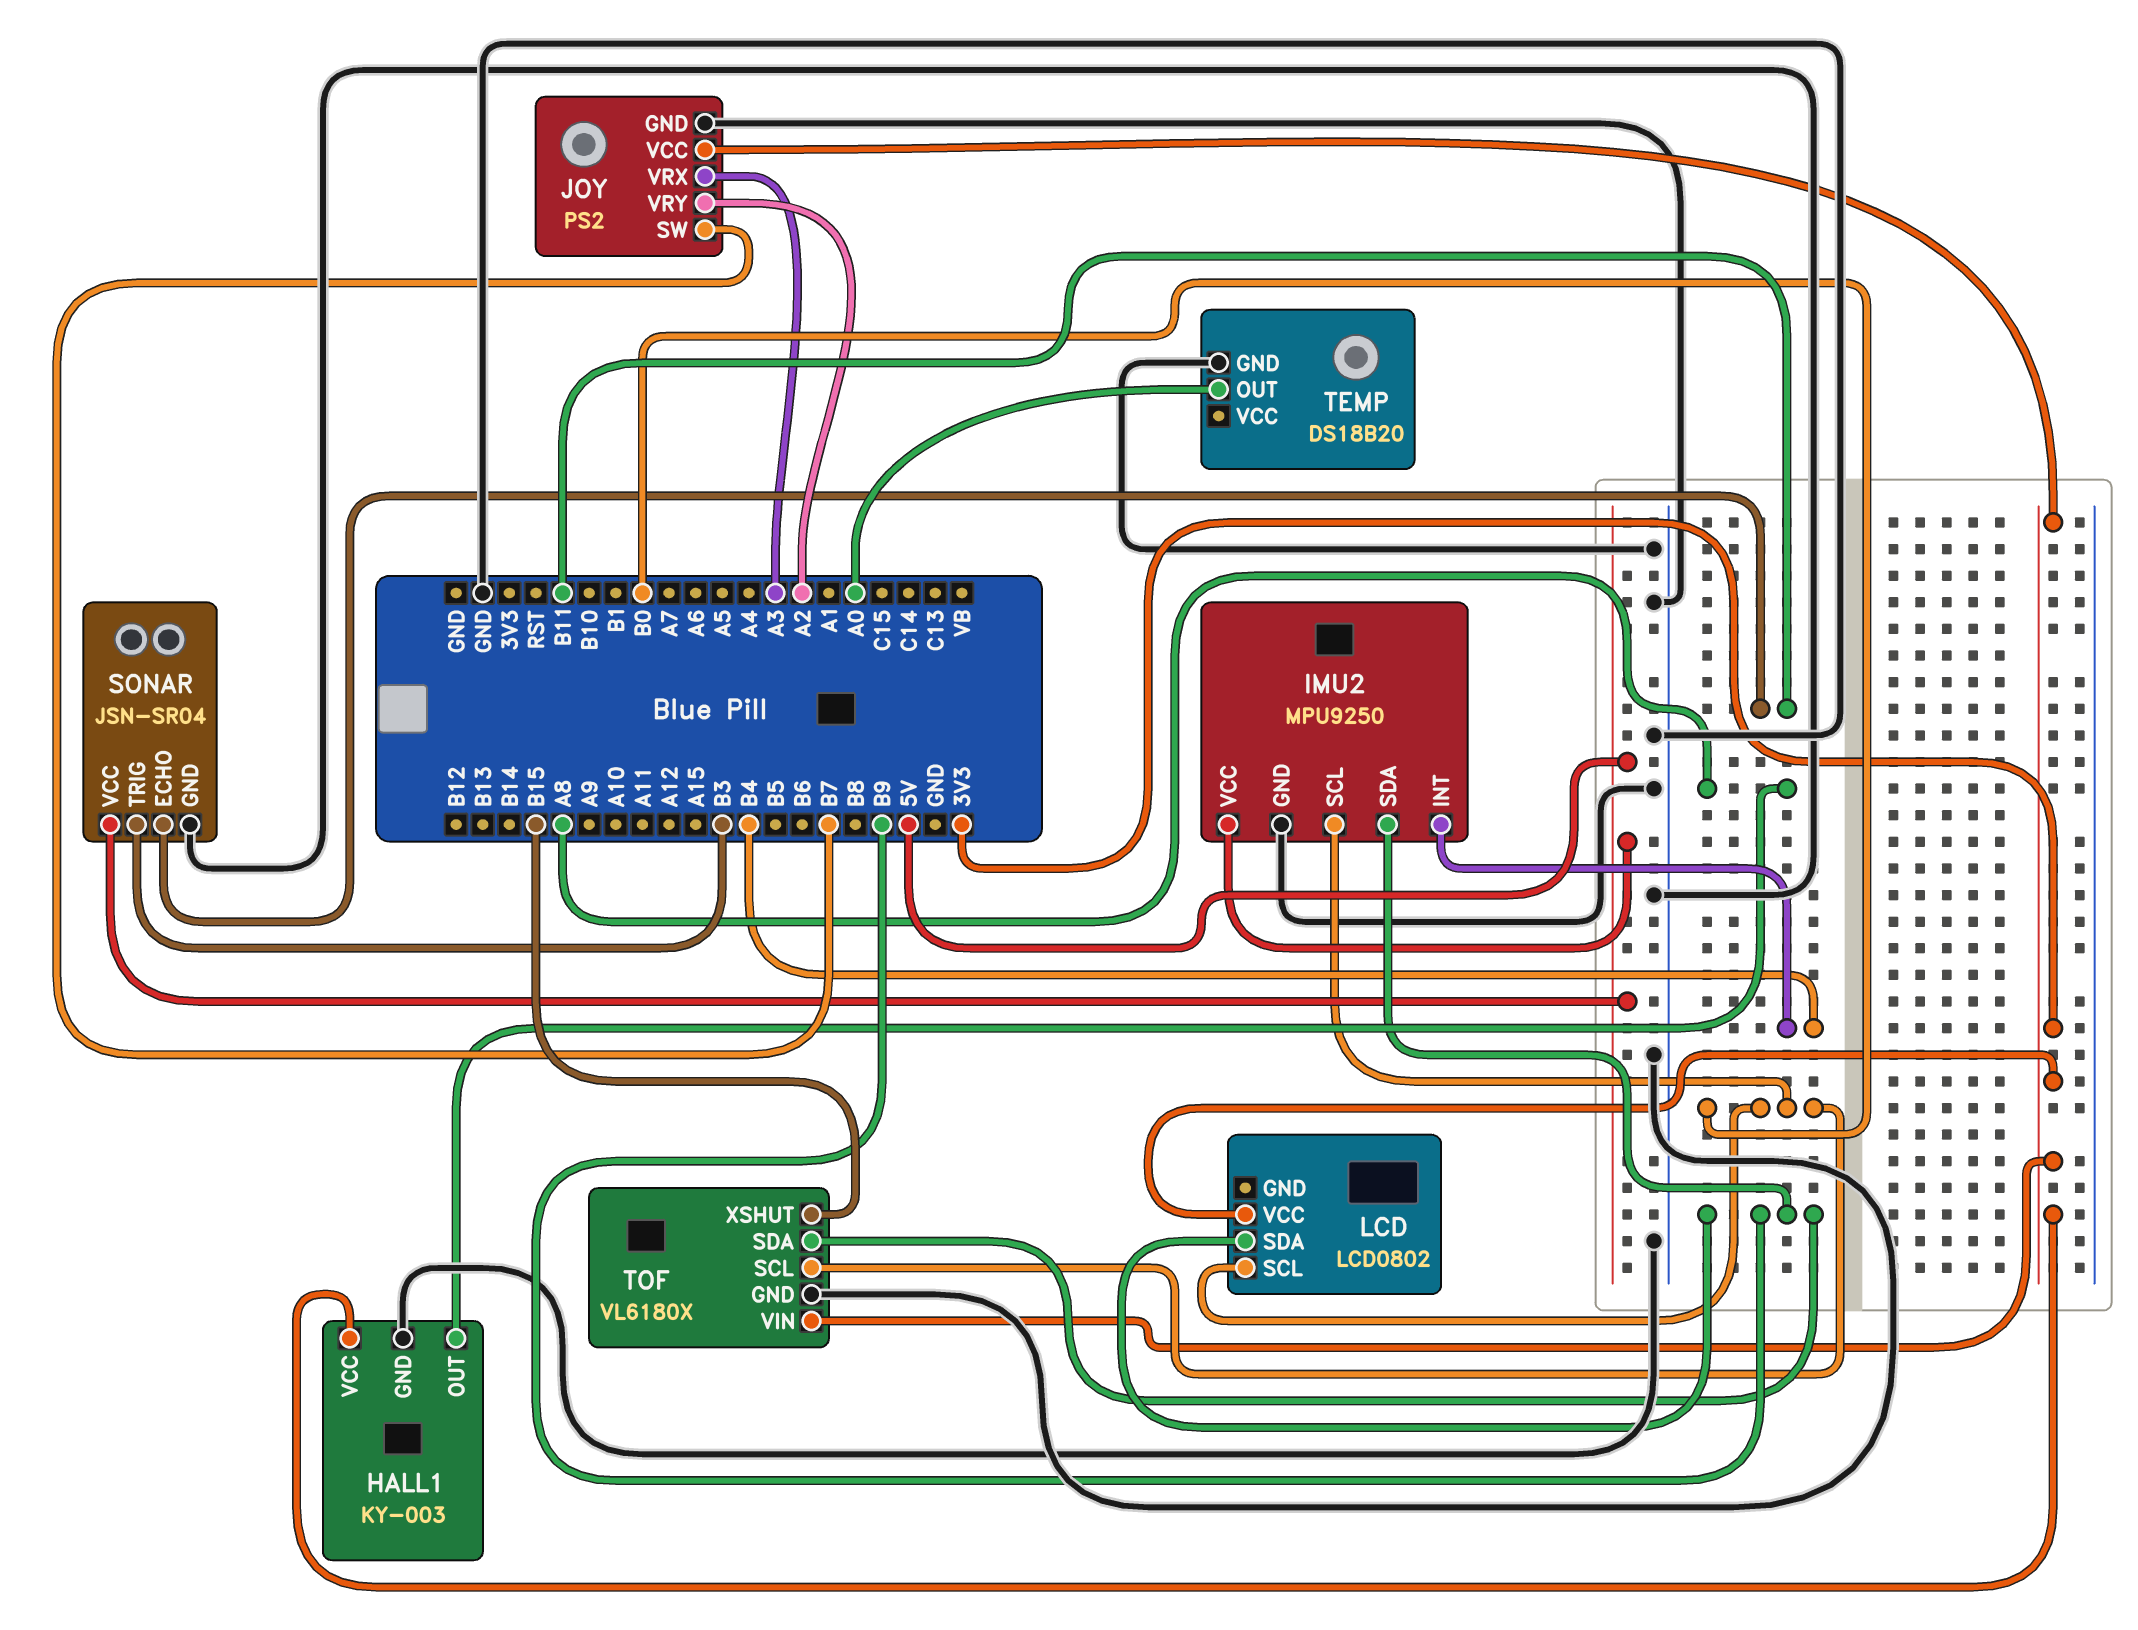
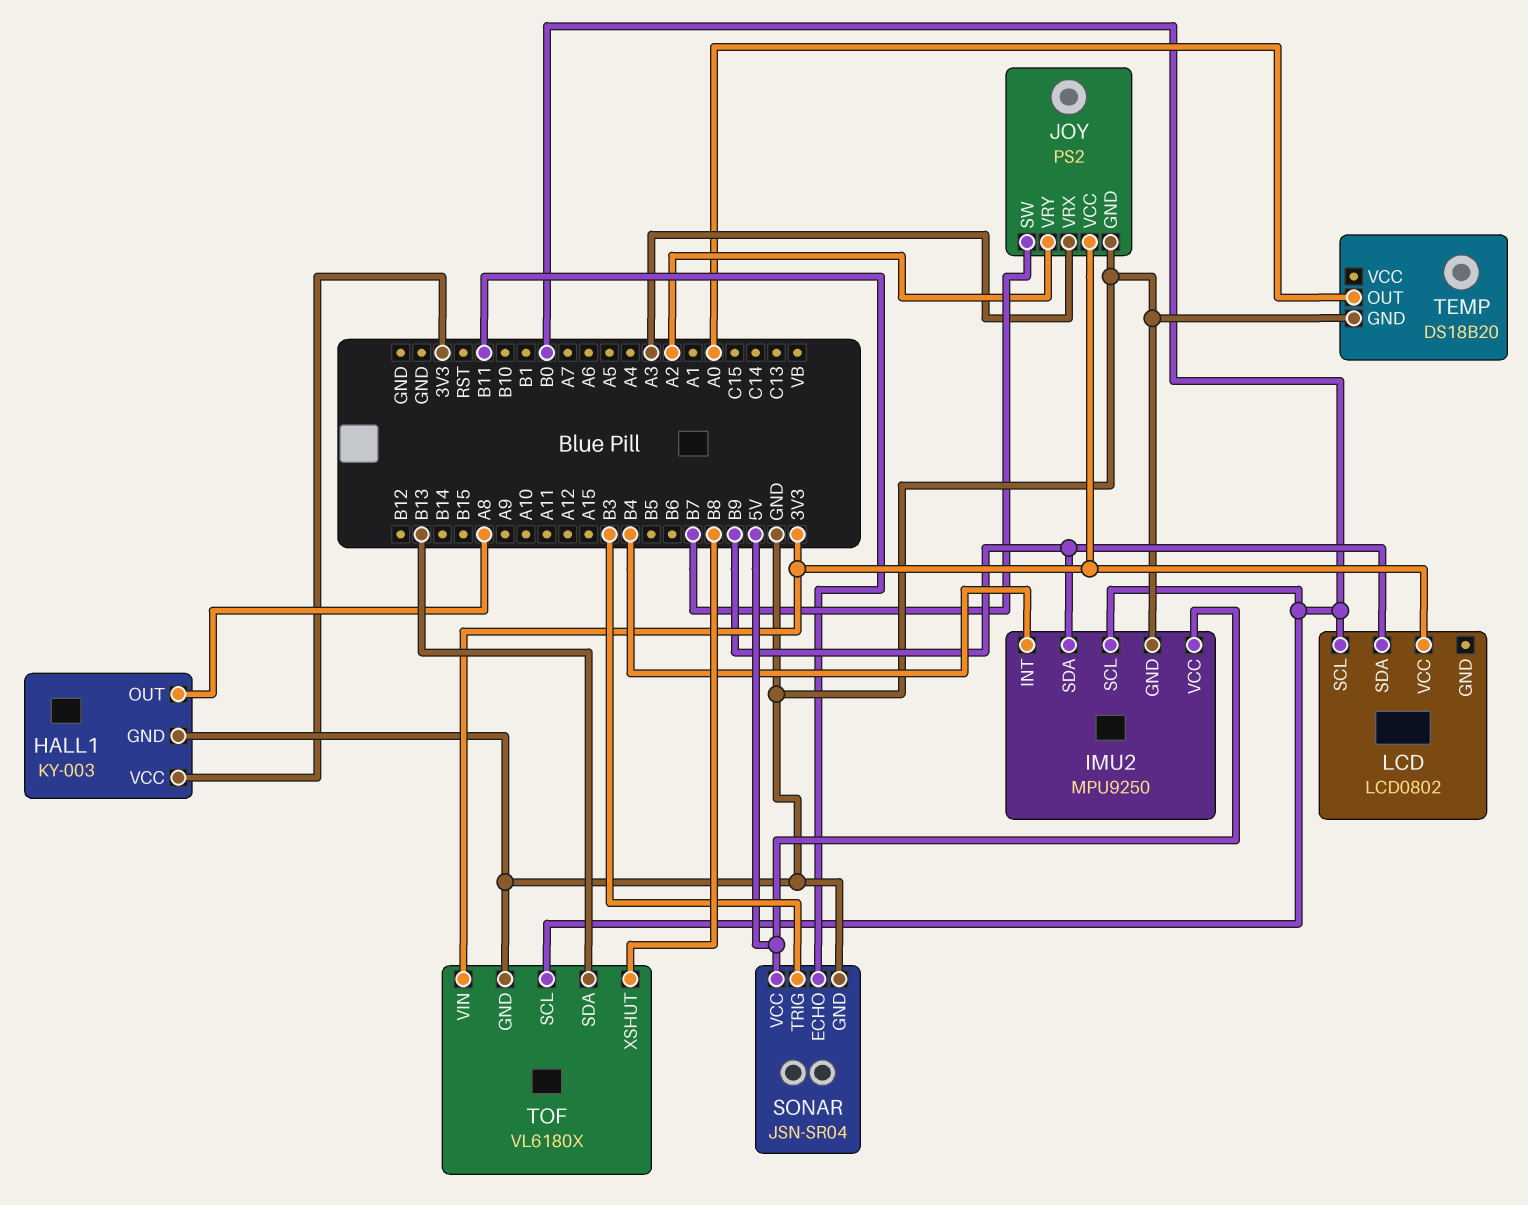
TOF pin SDA: B9 -> B13
TOF pin XSHUT: B15 -> B8

